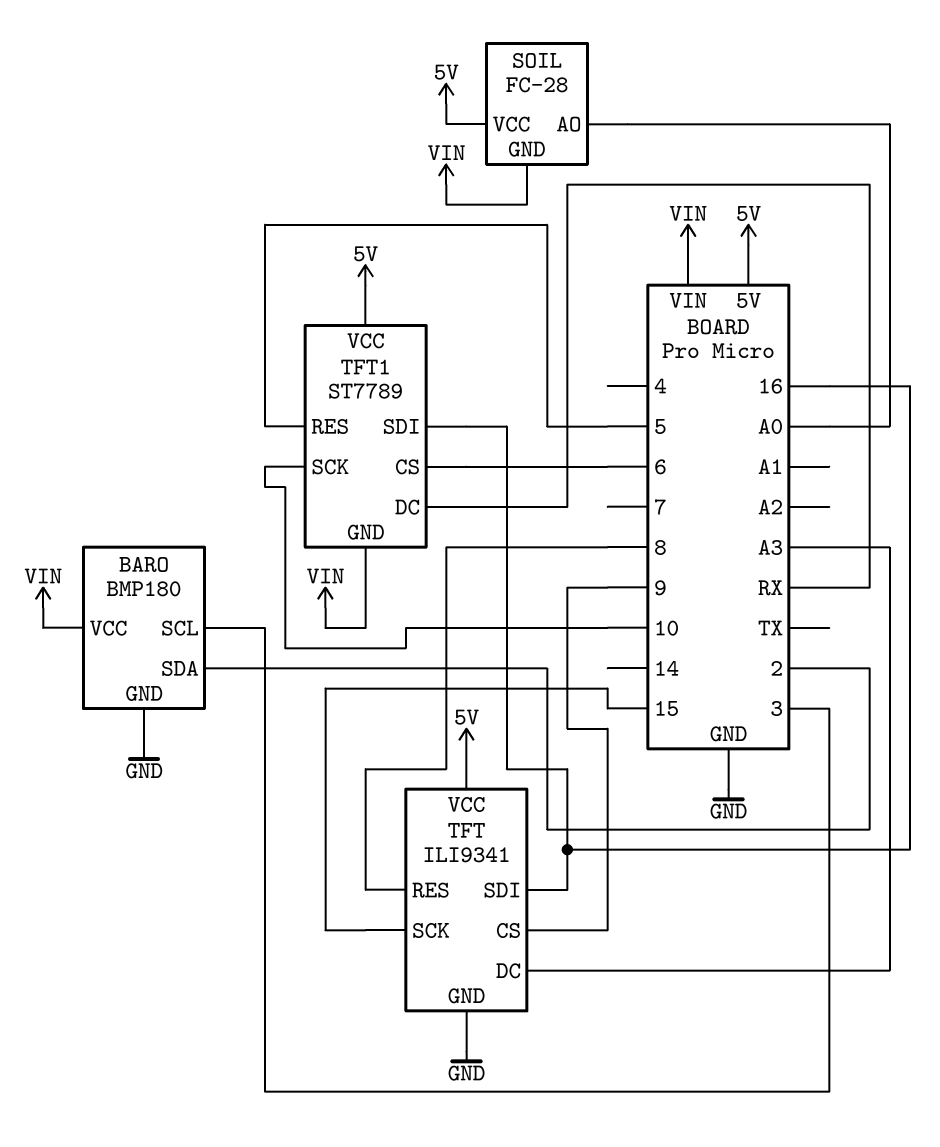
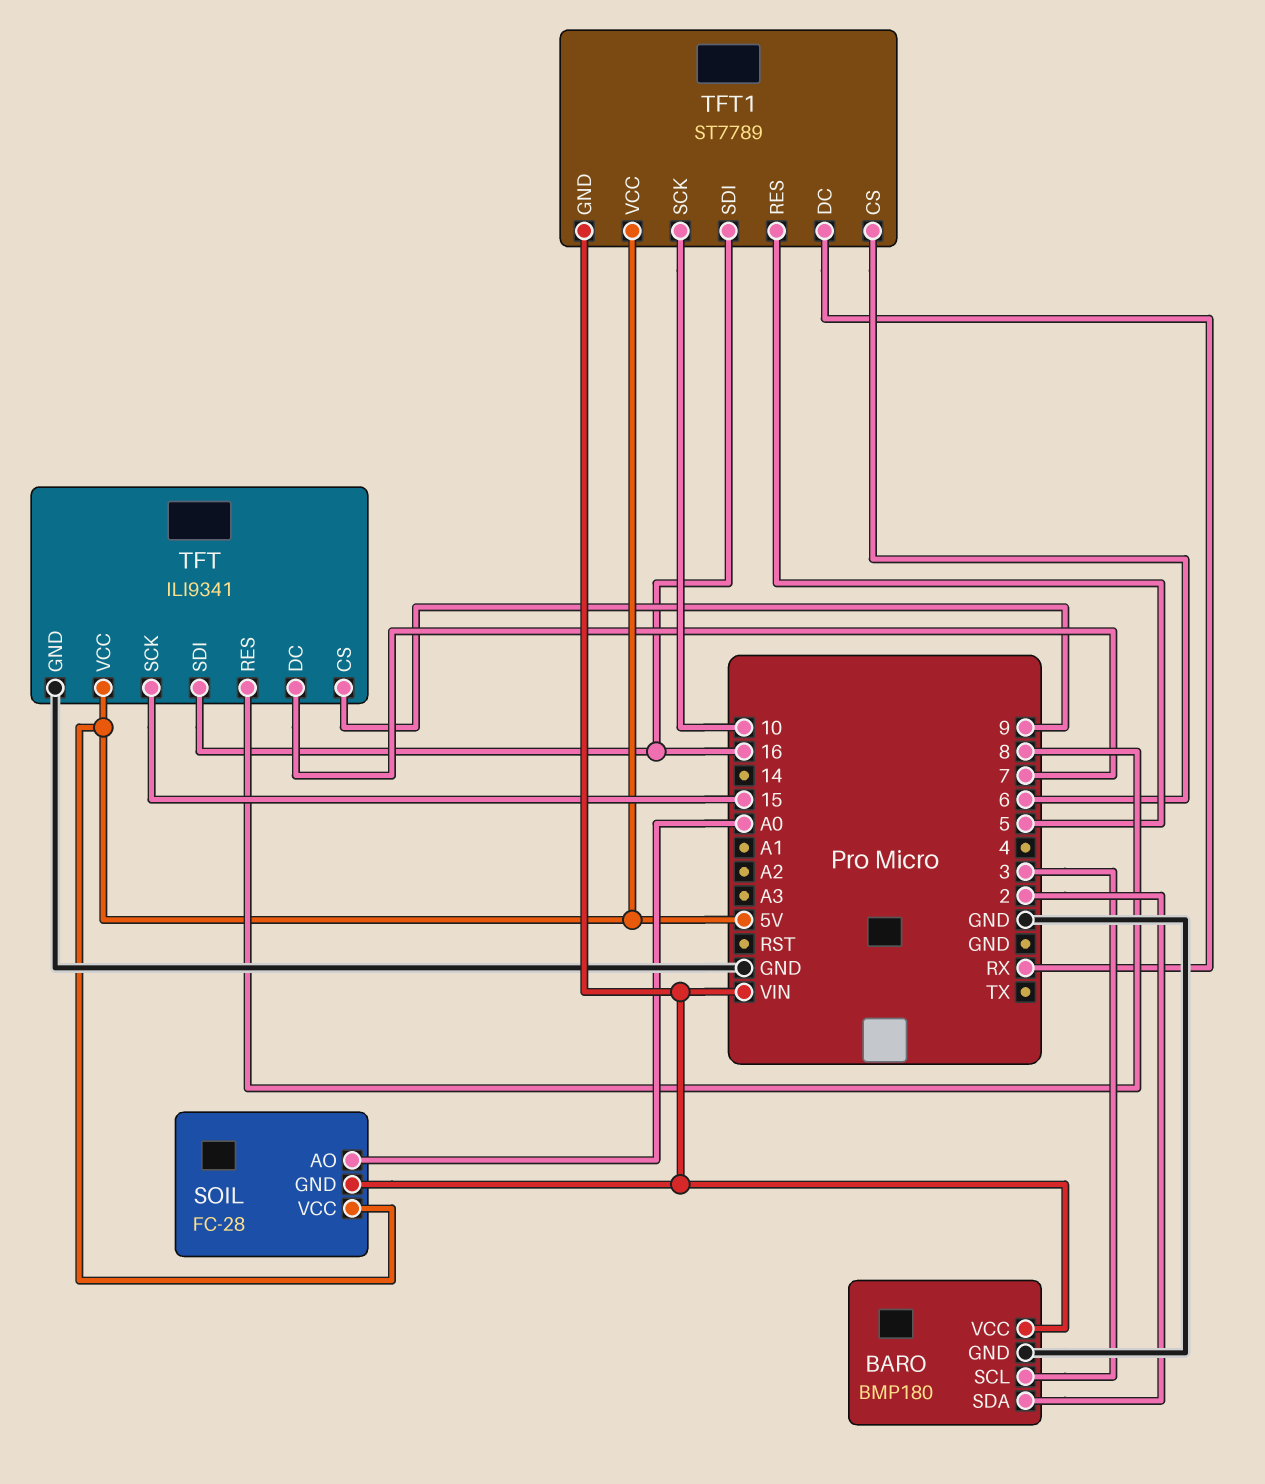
TFT pin DC: A3 -> 7

